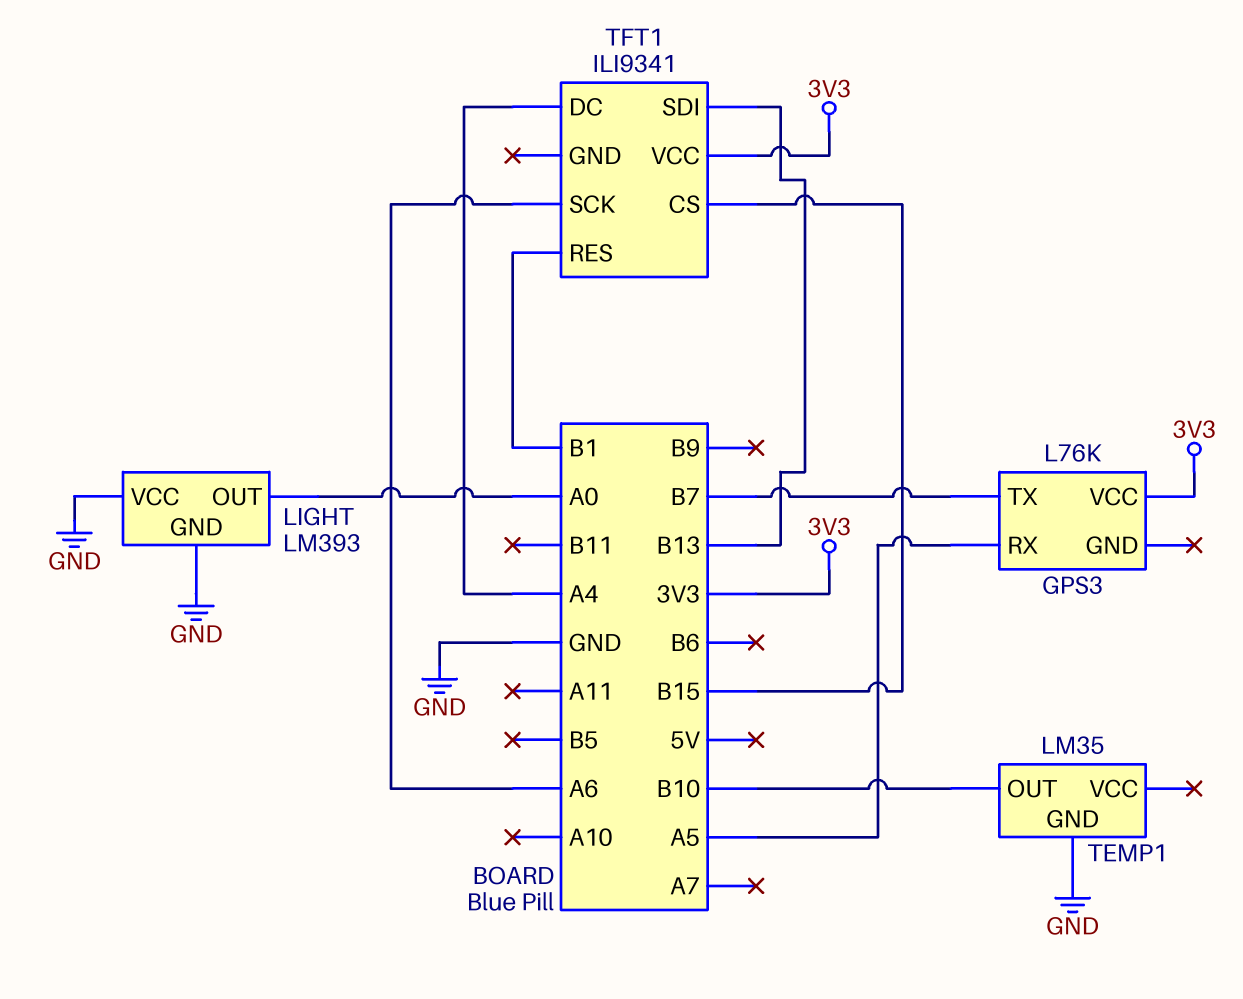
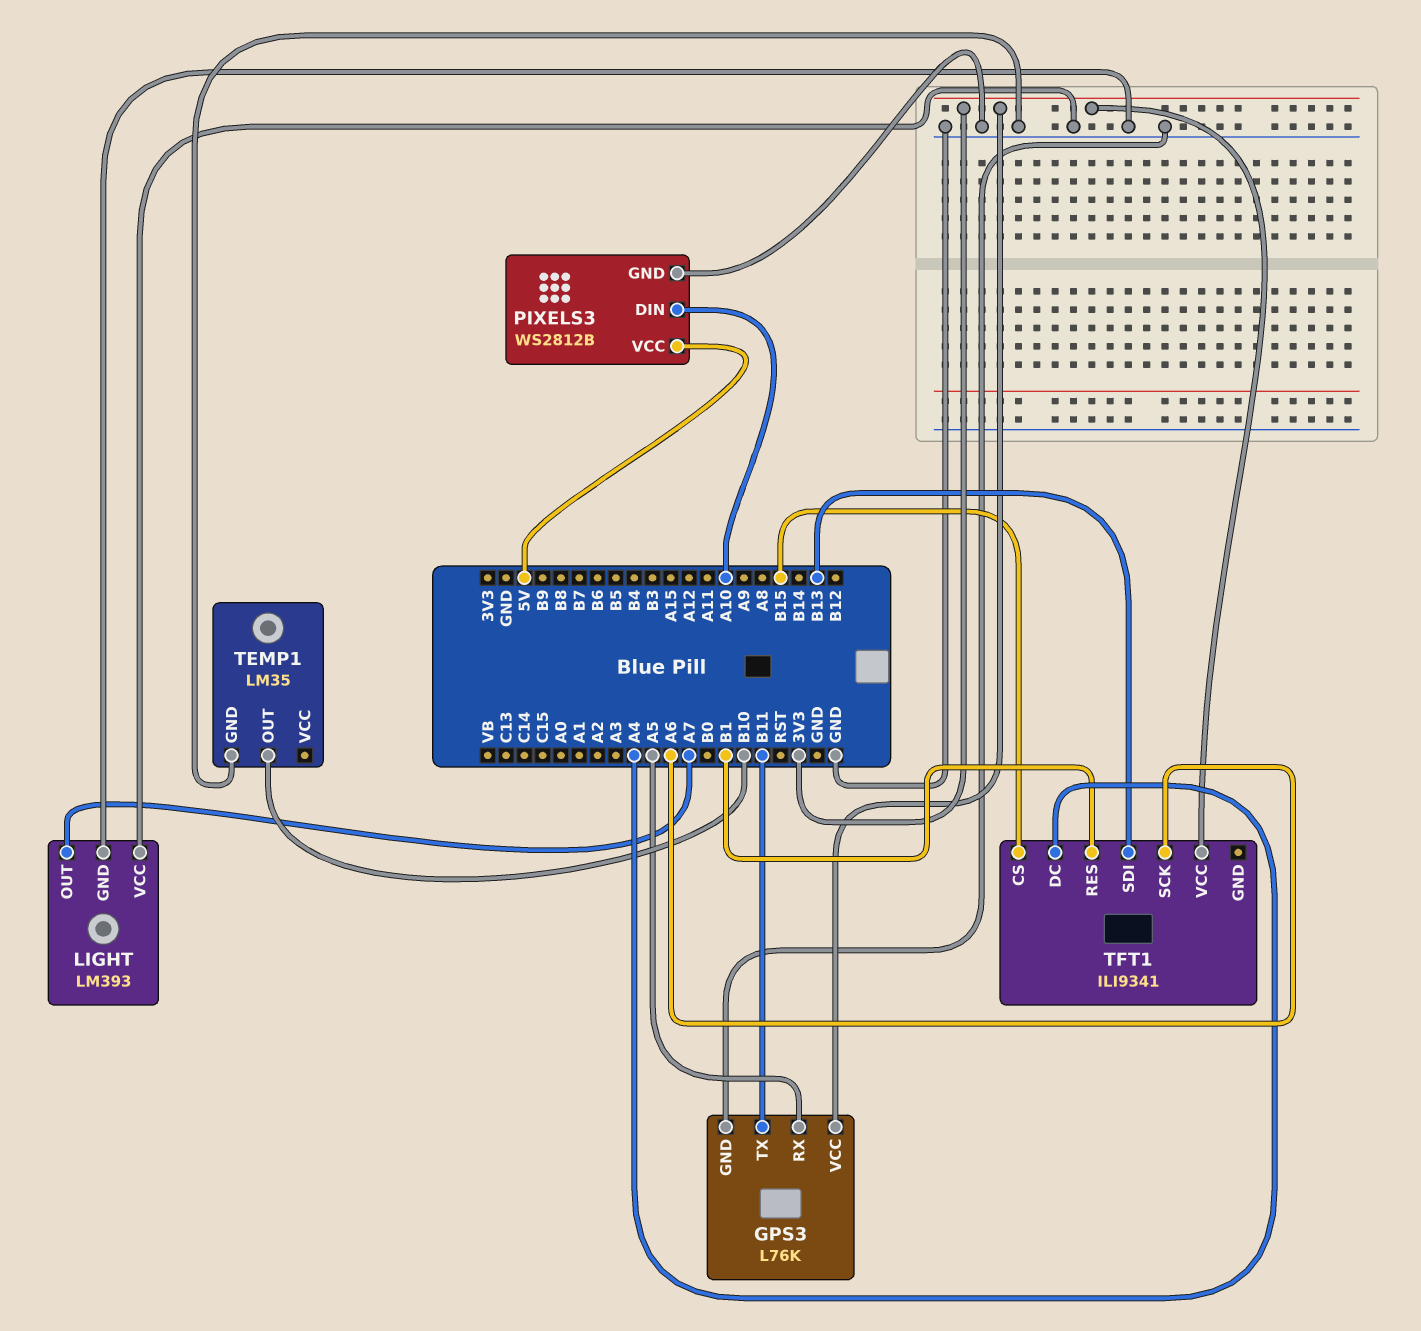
GPS3 pin GND: none -> GND
GPS3 pin TX: B7 -> B11
LIGHT pin OUT: A0 -> A7
PIXELS3: none -> WS2812B
PIXELS3 pin DIN: none -> A10
PIXELS3 pin GND: none -> GND
PIXELS3 pin VCC: none -> 5V

